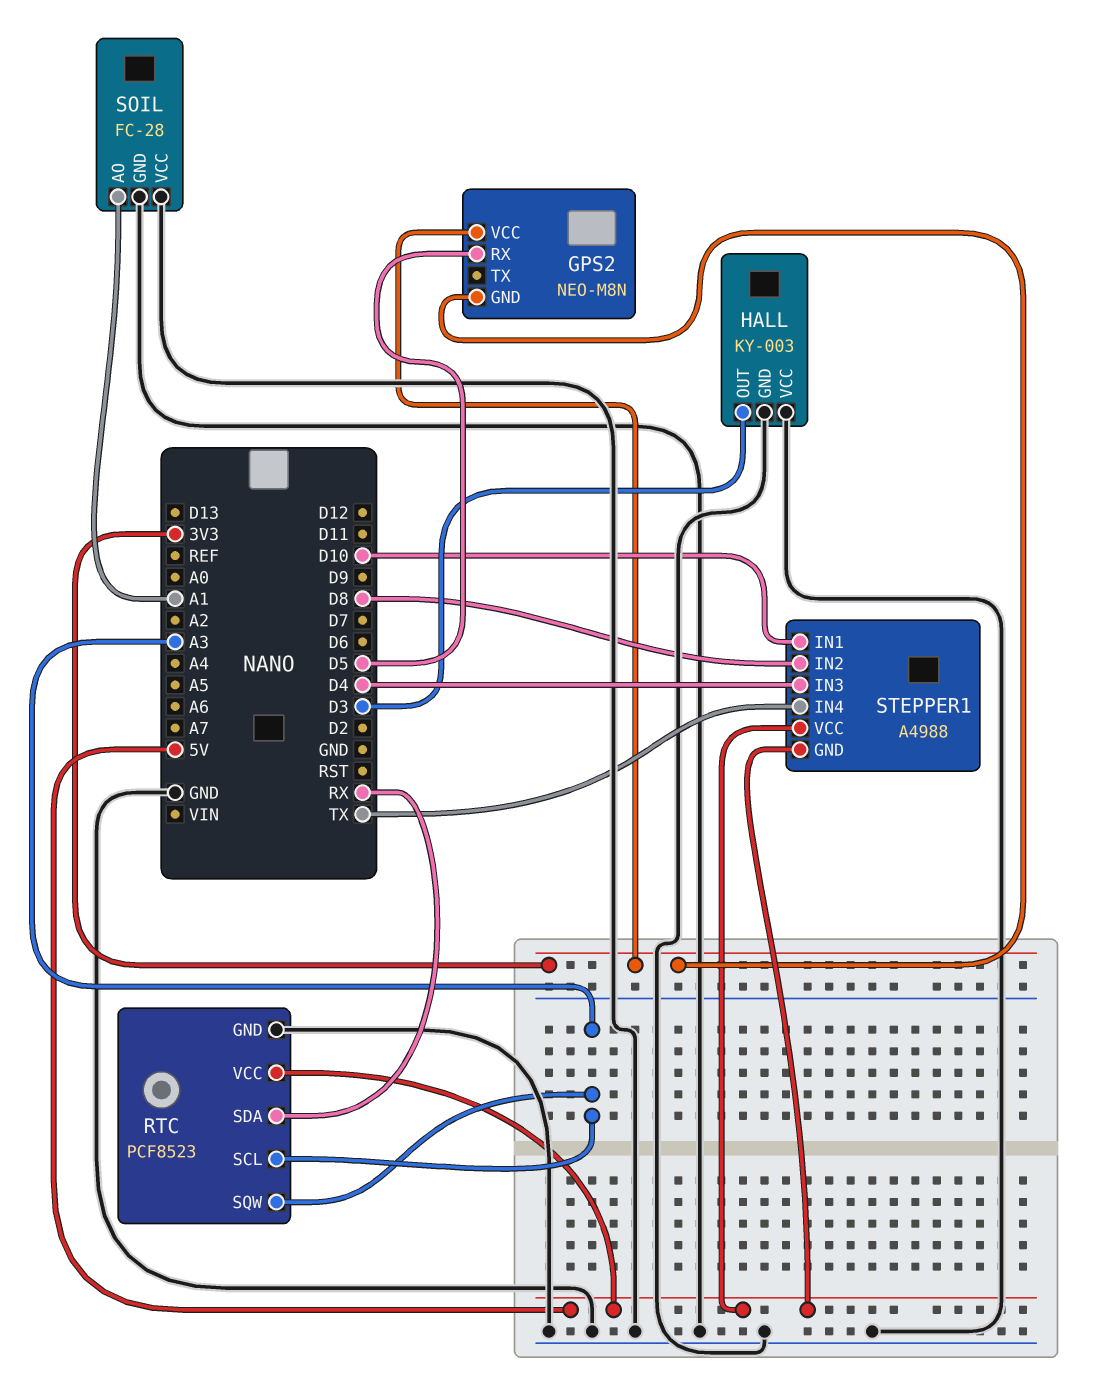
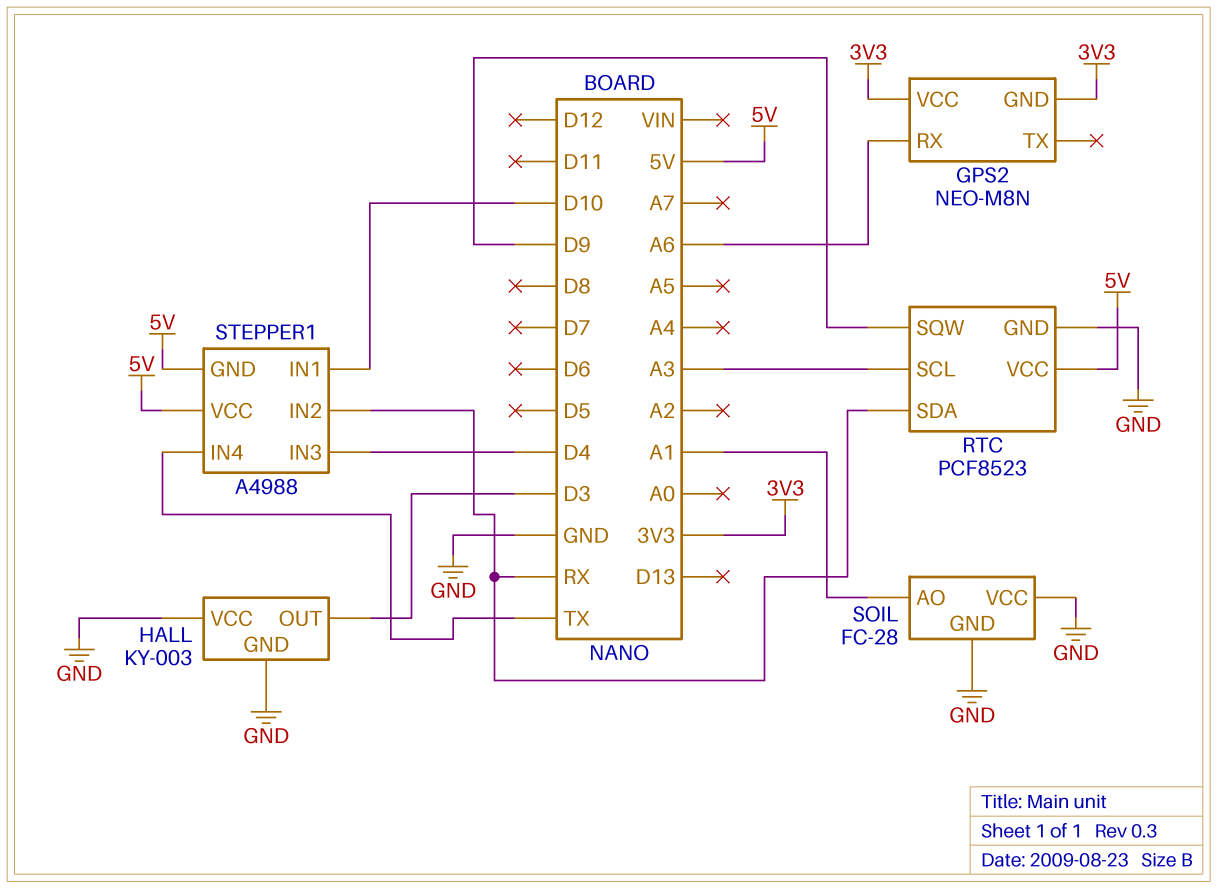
GPS2 pin RX: D5 -> A6
RTC pin SQW: A3 -> D9
STEPPER1 pin IN2: D8 -> RX

